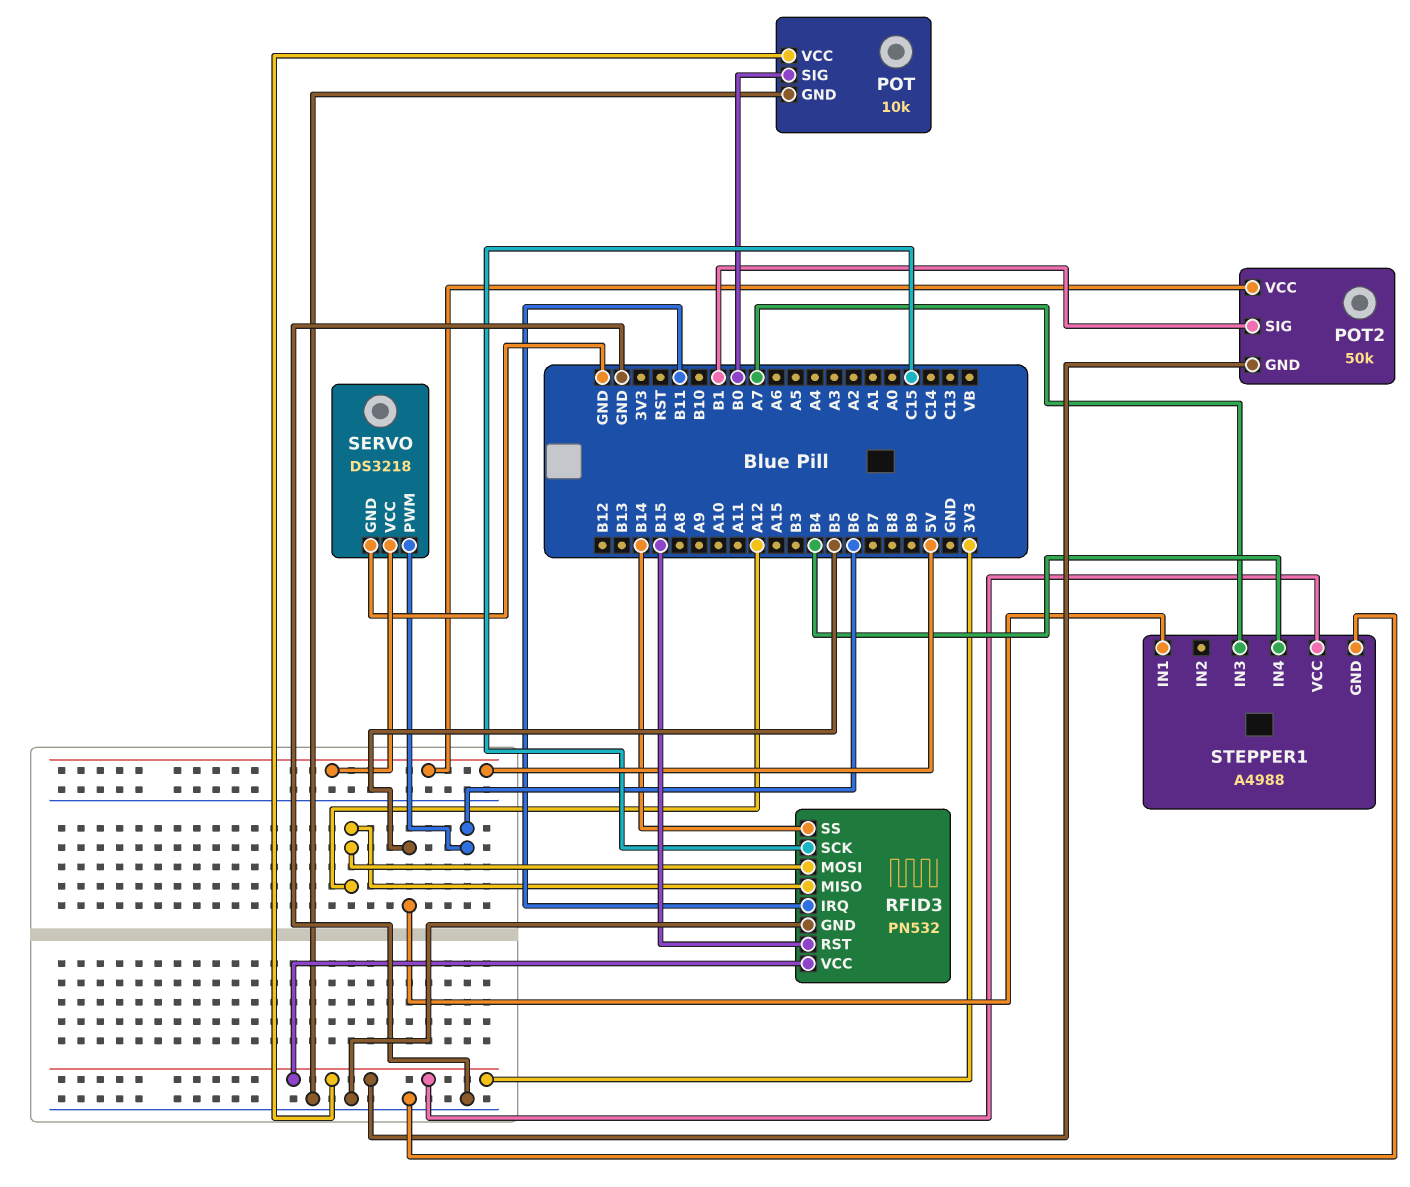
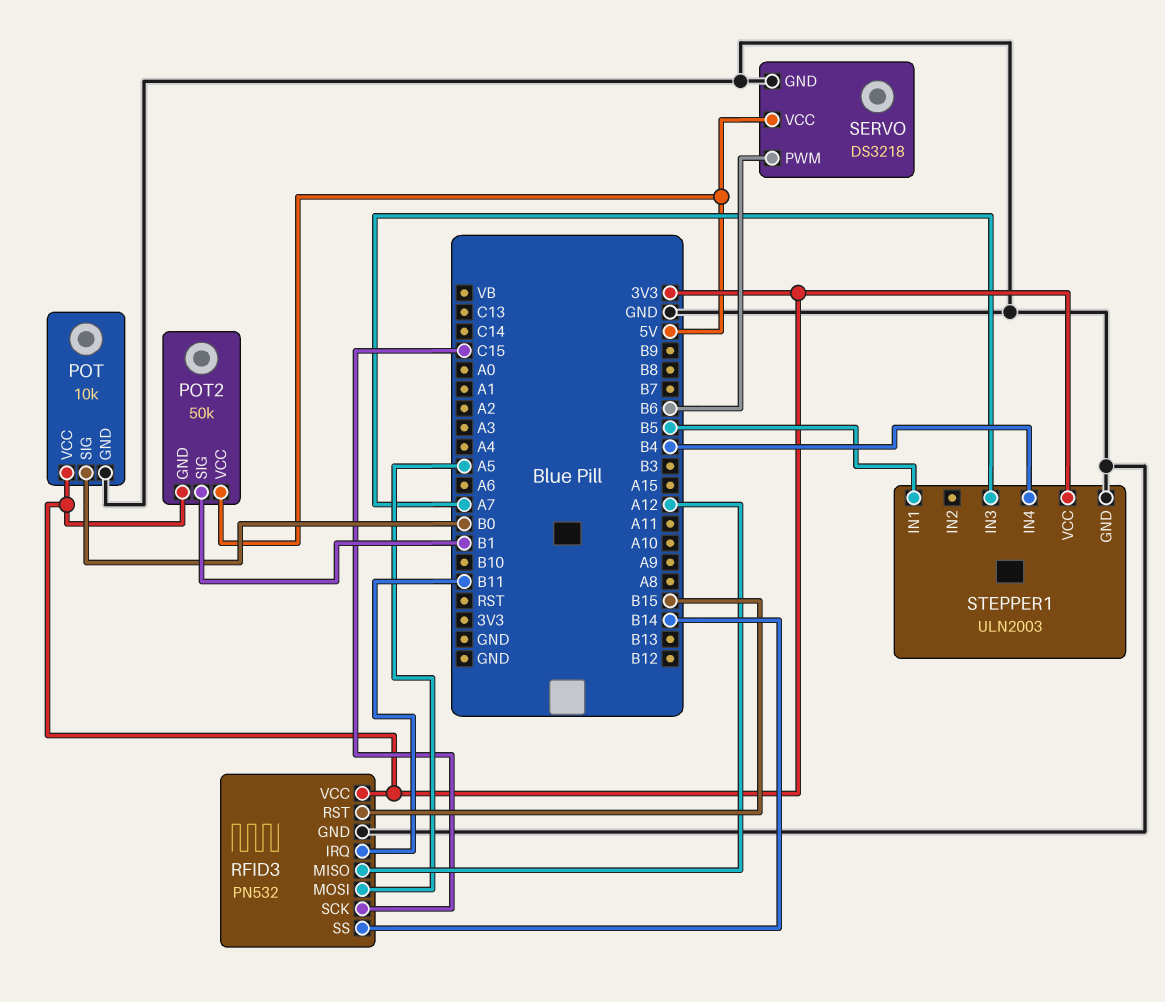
RFID3 pin MOSI: A12 -> A5
STEPPER1: A4988 -> ULN2003

